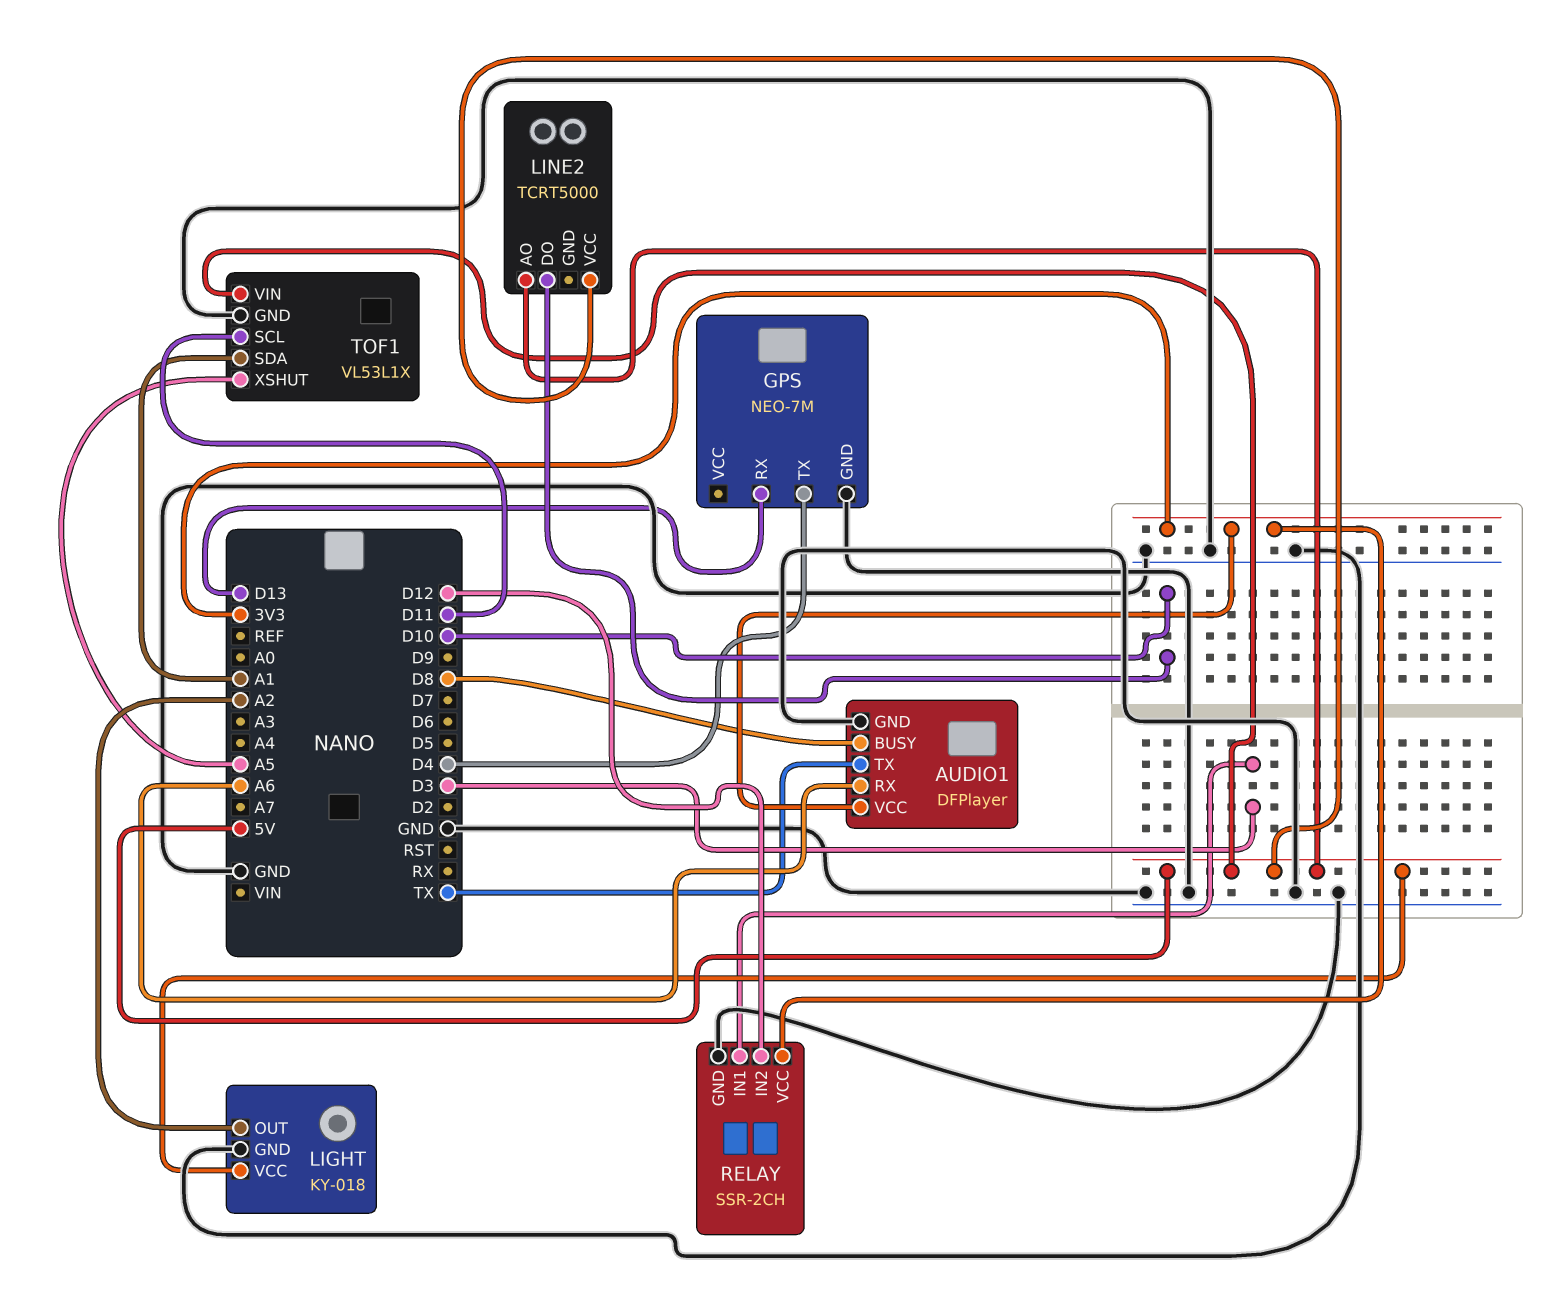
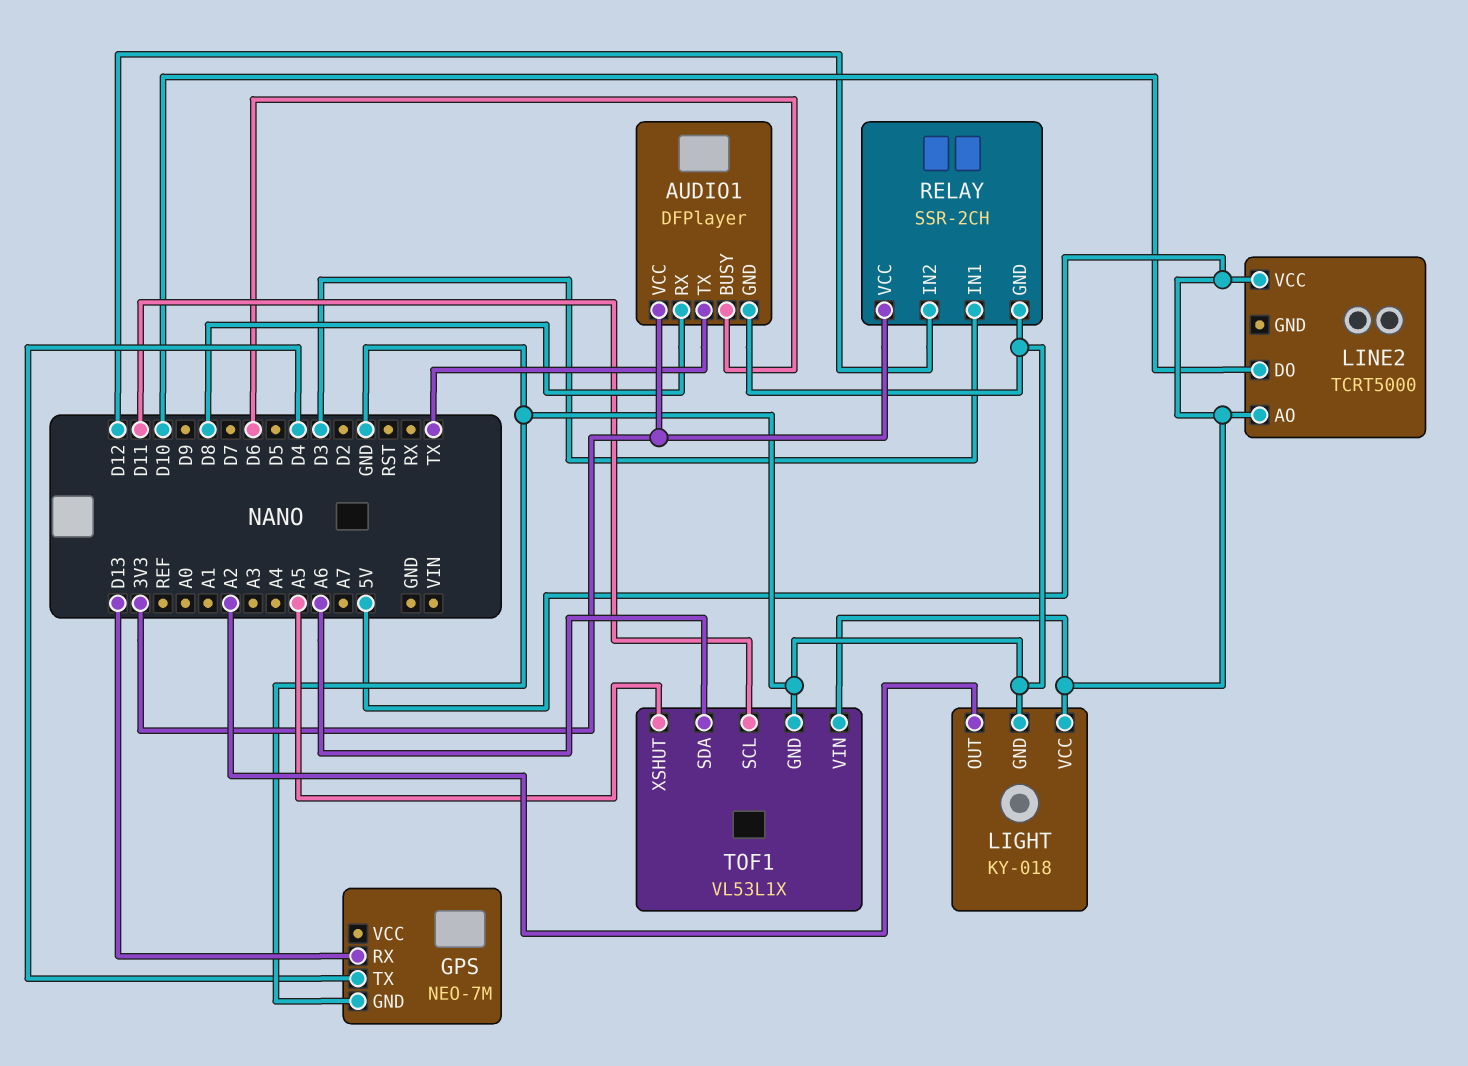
AUDIO1 pin BUSY: D8 -> D6
AUDIO1 pin RX: A6 -> D8
TOF1 pin SDA: A1 -> A6

